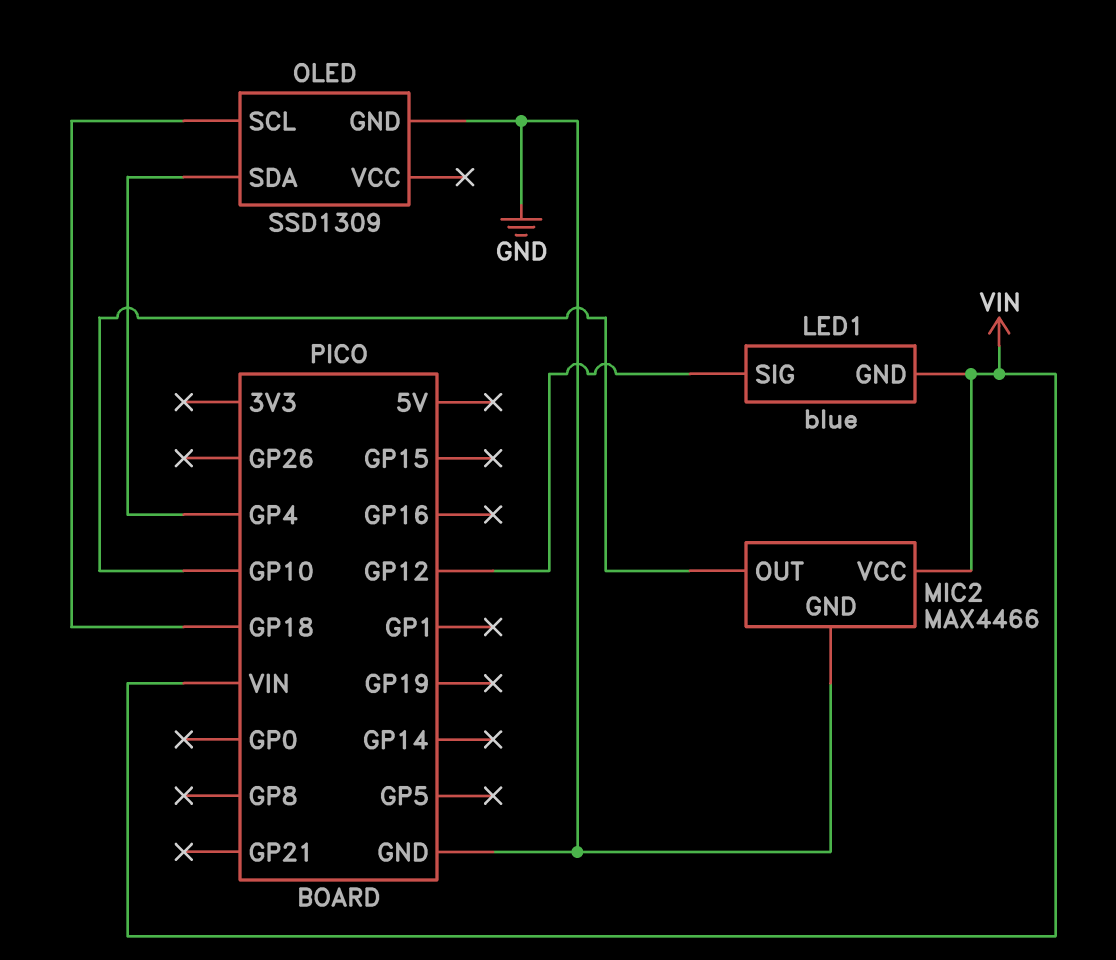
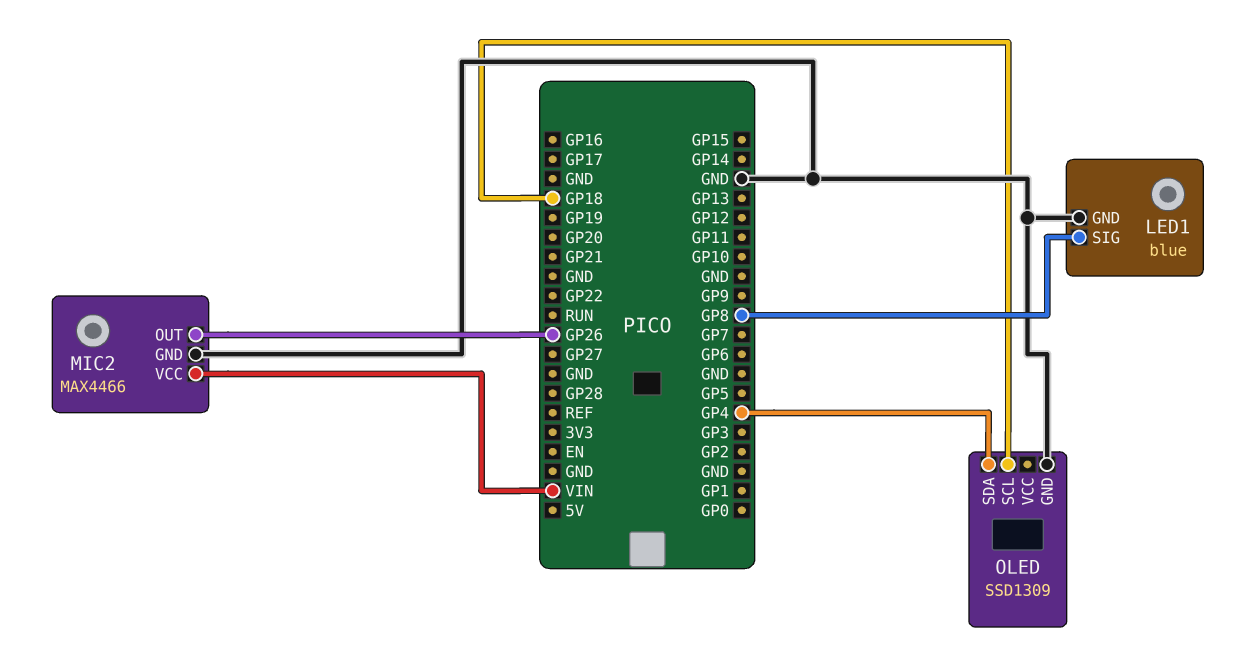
LED1 pin GND: VIN -> GND
LED1 pin SIG: GP12 -> GP8
MIC2 pin OUT: GP10 -> GP26

